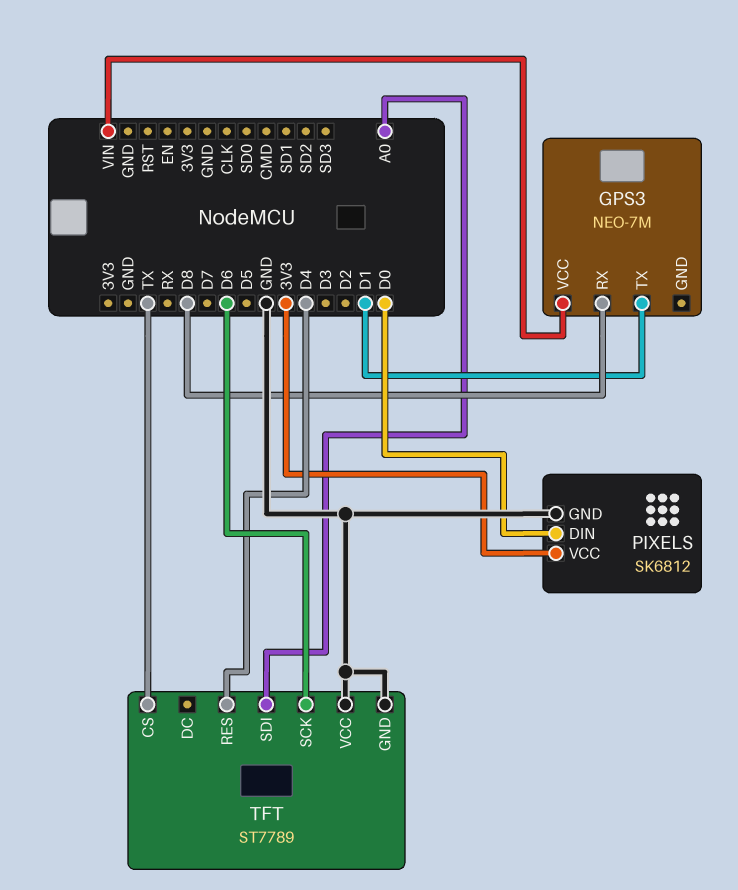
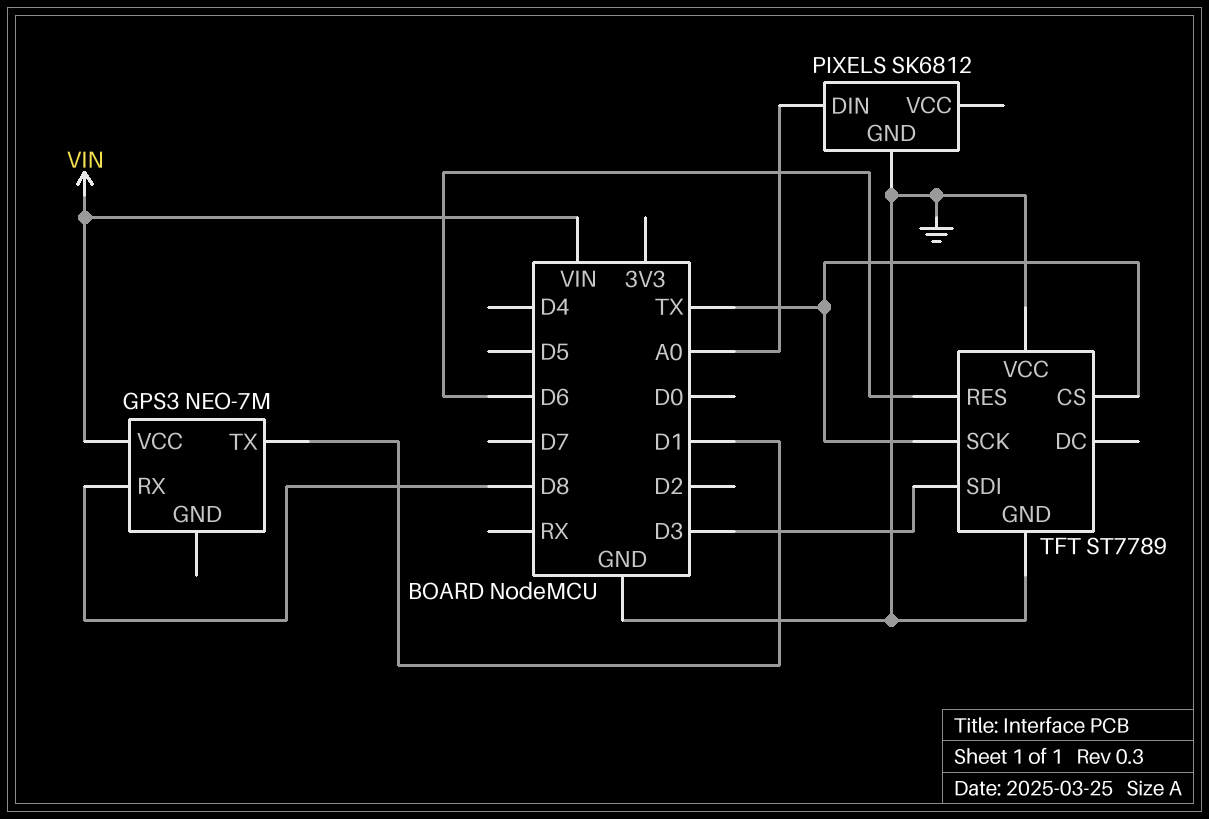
PIXELS pin DIN: D0 -> A0
PIXELS pin VCC: 3V3 -> none
TFT pin RES: D4 -> D6
TFT pin SCK: D6 -> TX
TFT pin SDI: A0 -> D3

